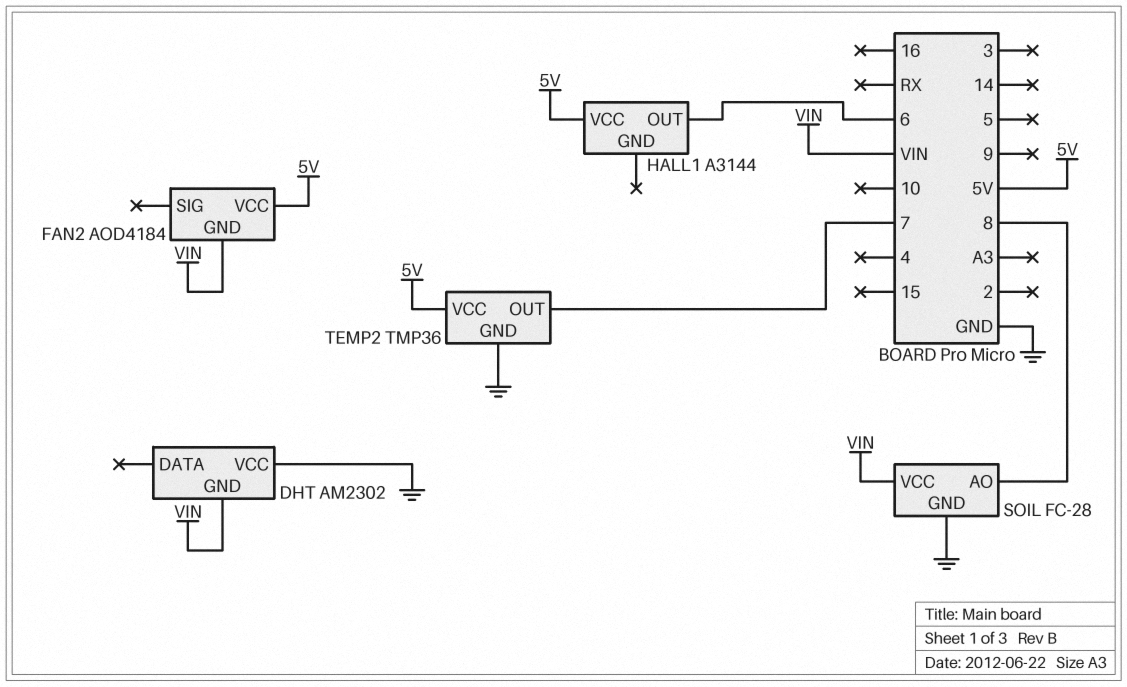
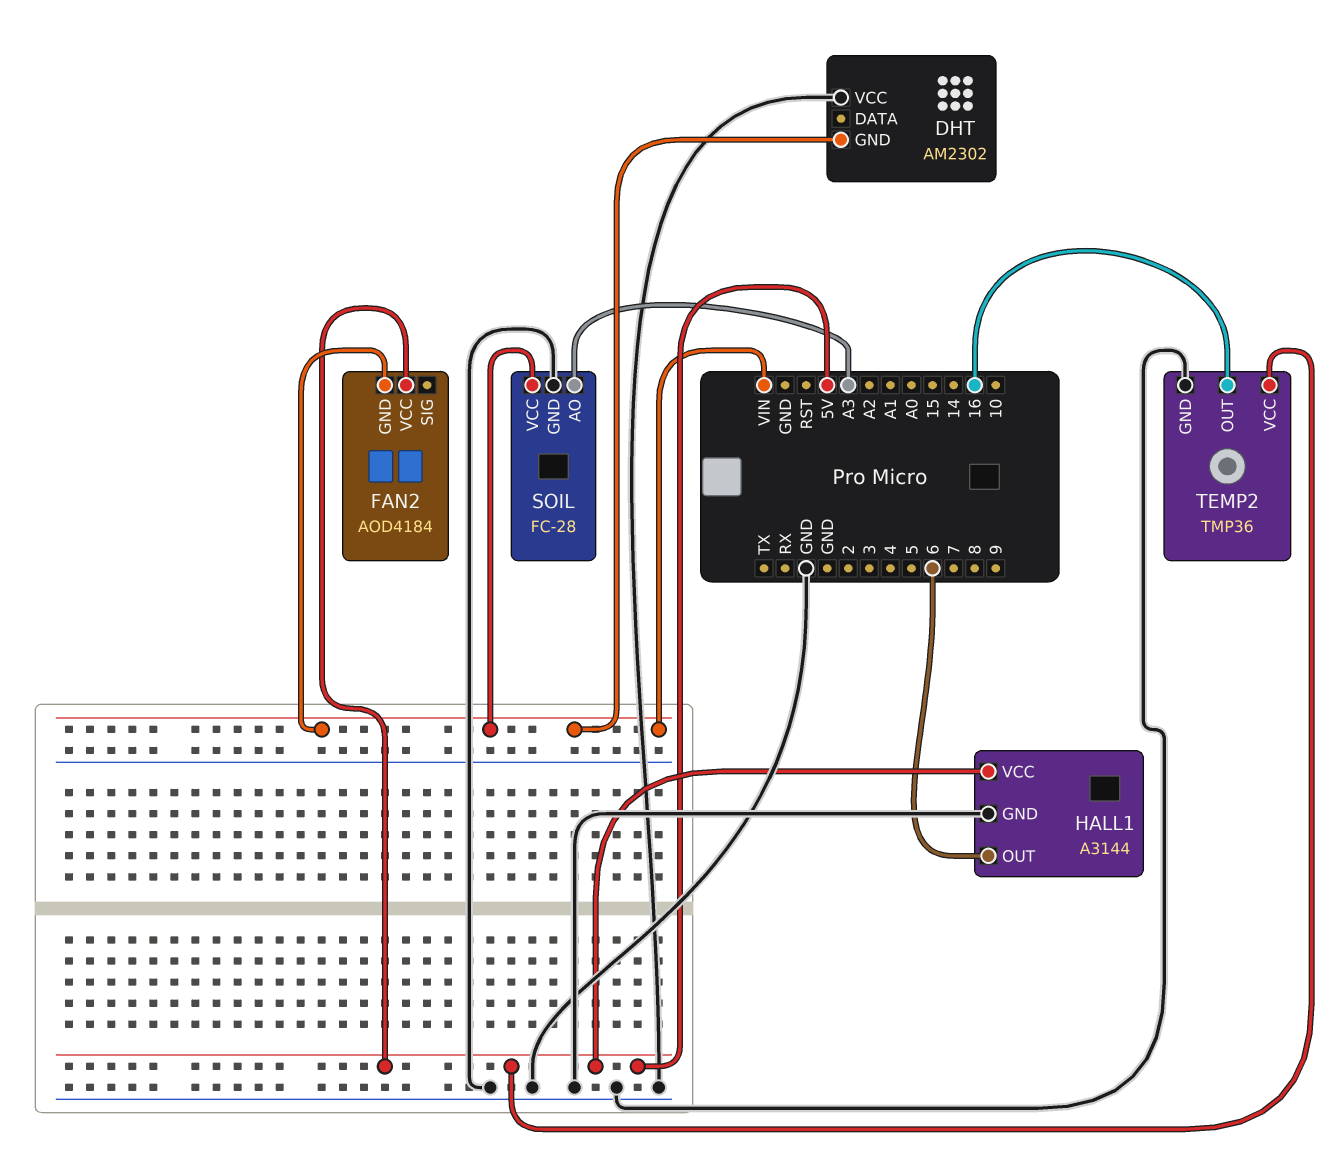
HALL1 pin GND: none -> GND
SOIL pin AO: 8 -> A3
TEMP2 pin OUT: 7 -> 16

